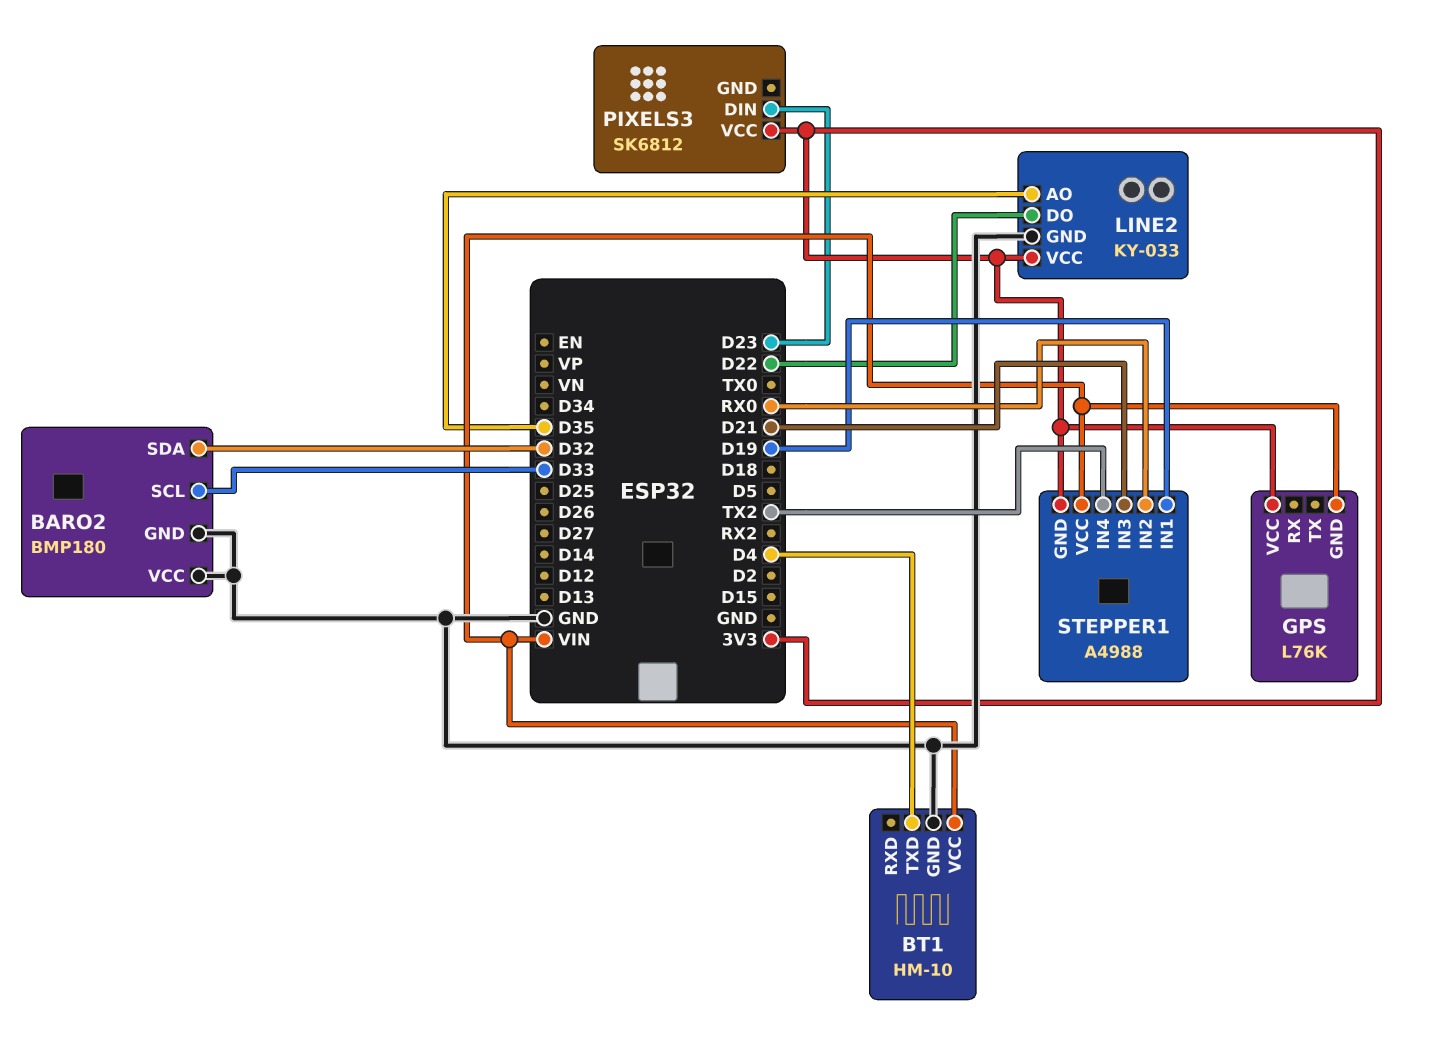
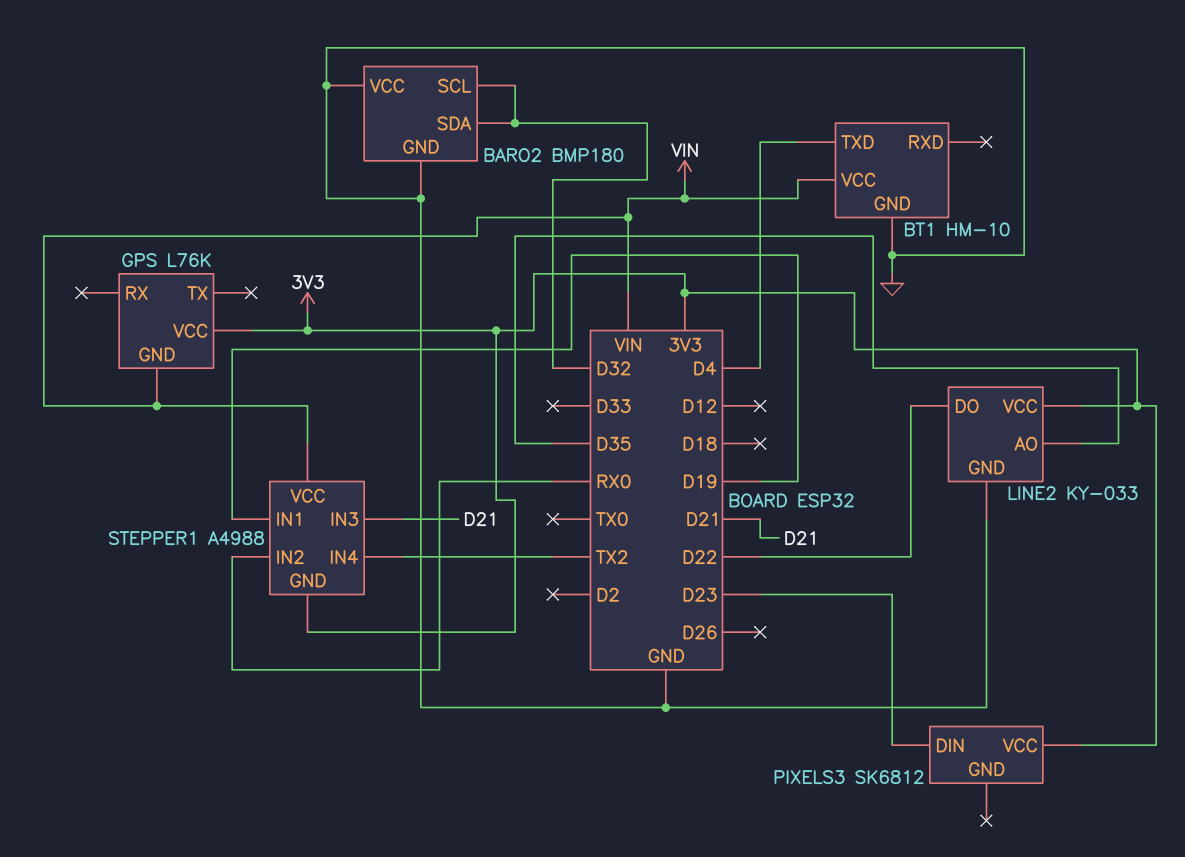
BARO2 pin SCL: D33 -> D32

